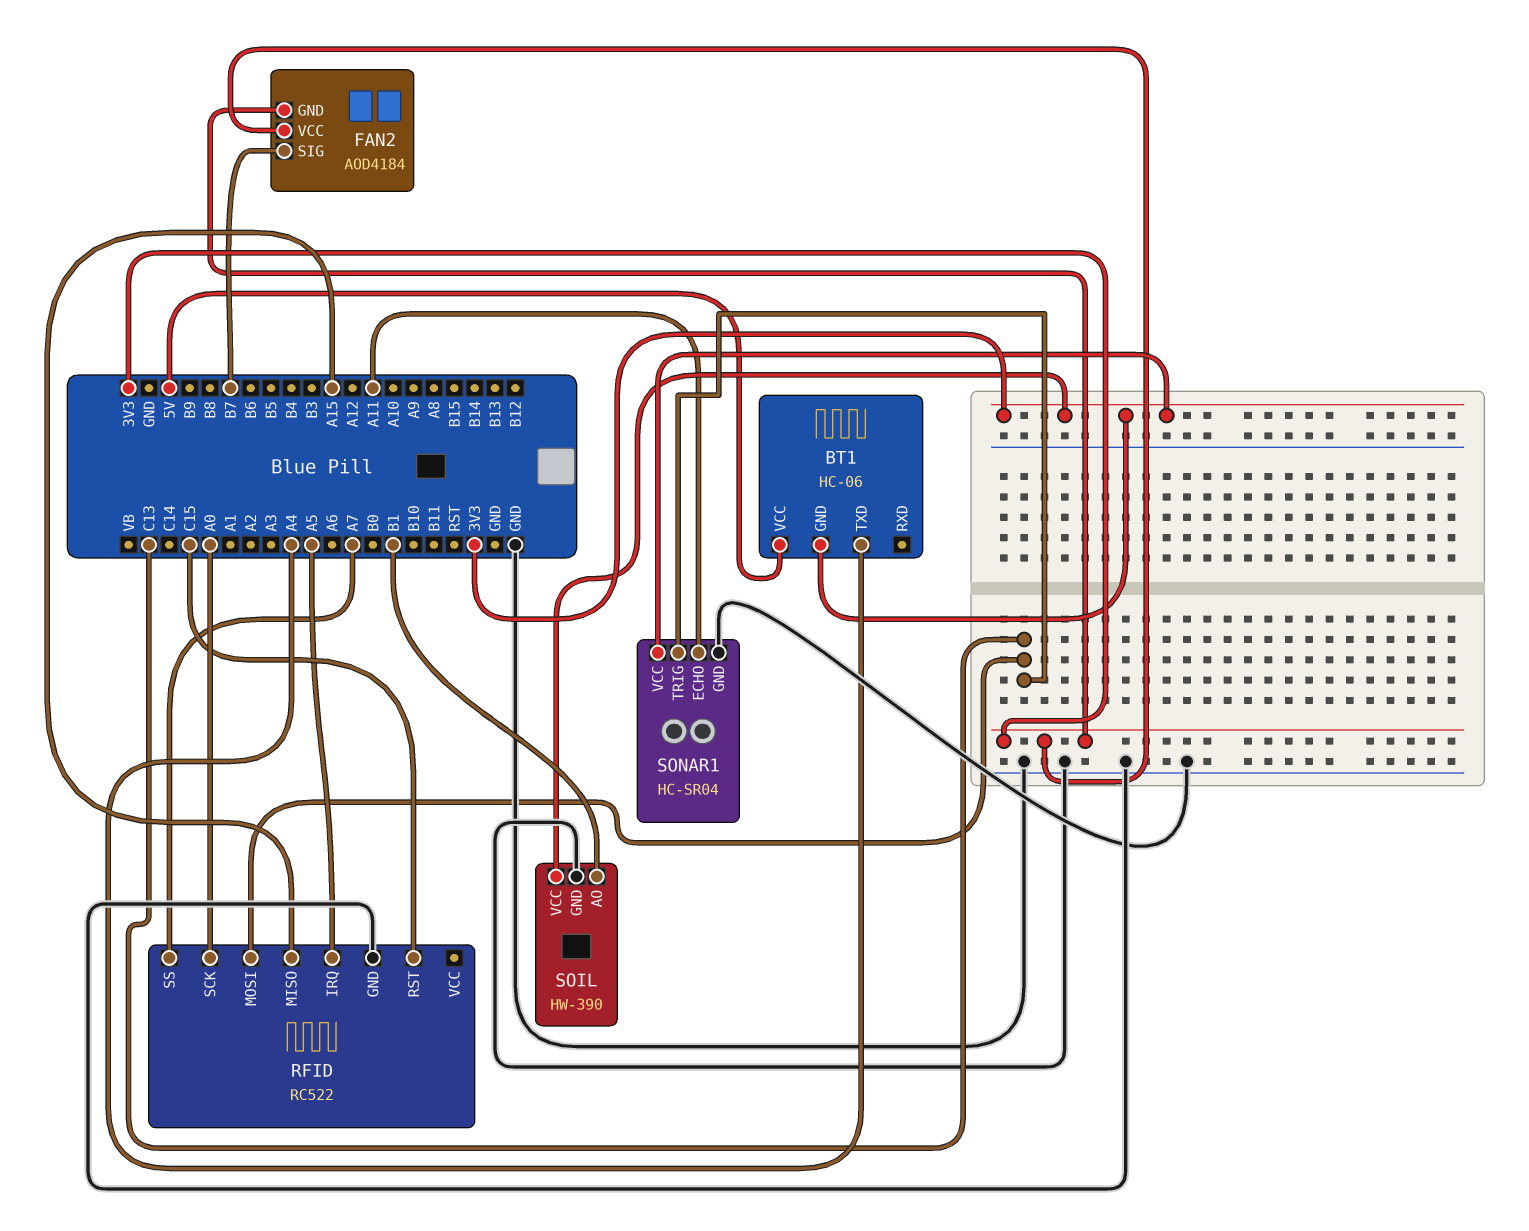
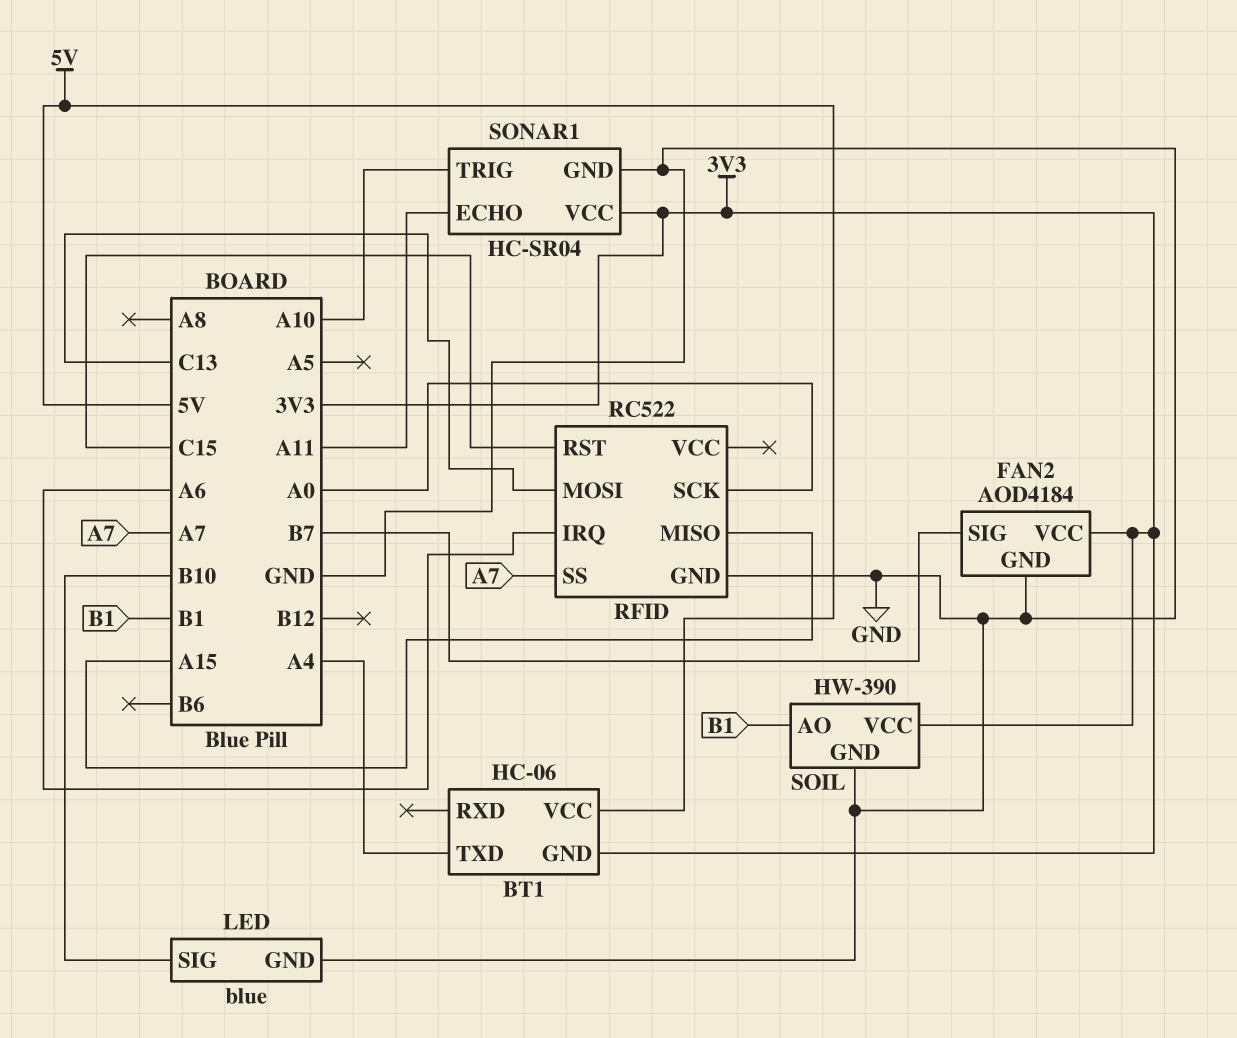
FAN2 pin GND: 3V3 -> GND
LED: none -> blue
LED pin GND: none -> GND
LED pin SIG: none -> B10
RFID pin IRQ: A5 -> A6
SONAR1 pin TRIG: C13 -> A10

